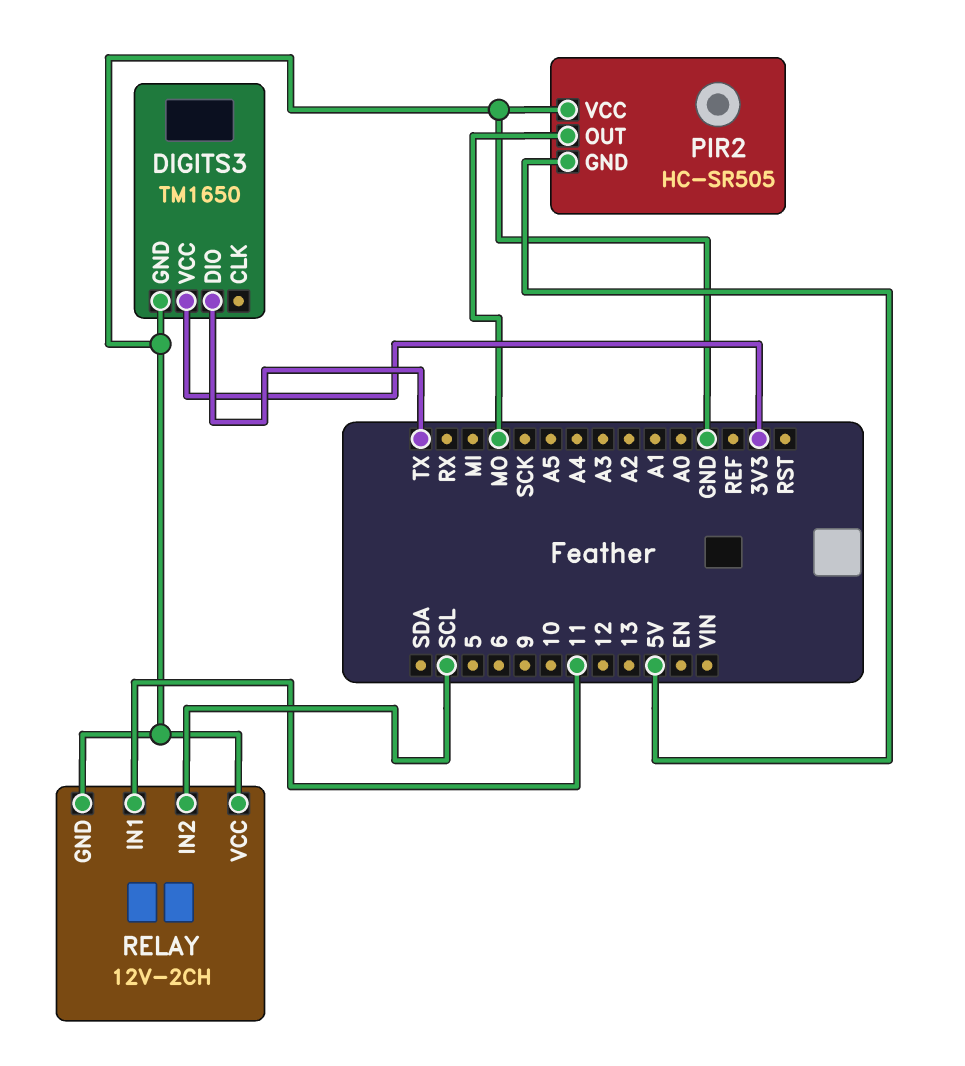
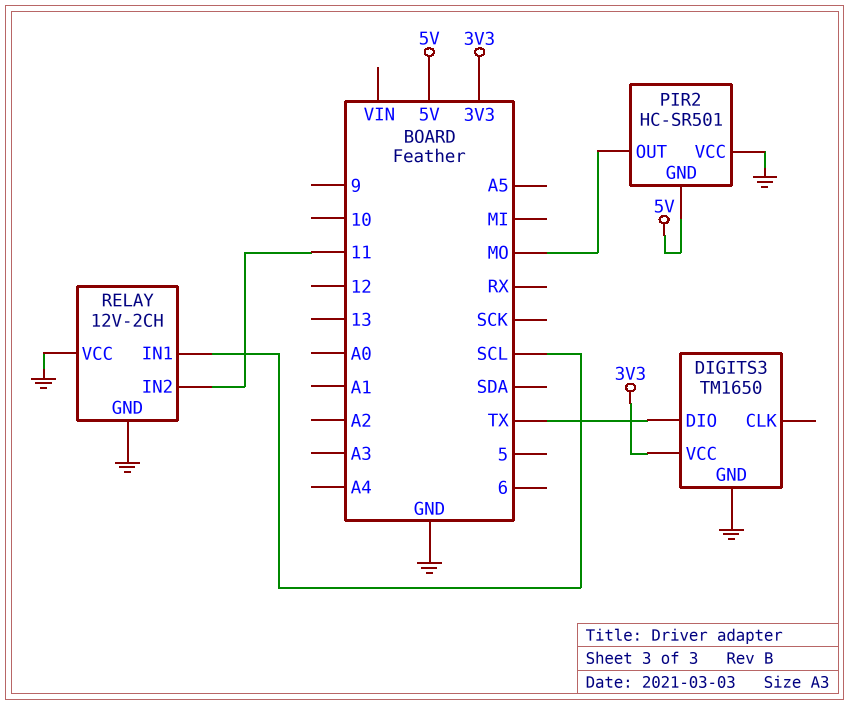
PIR2: HC-SR505 -> HC-SR501
RELAY pin IN1: 11 -> SCL
RELAY pin IN2: SCL -> 11

